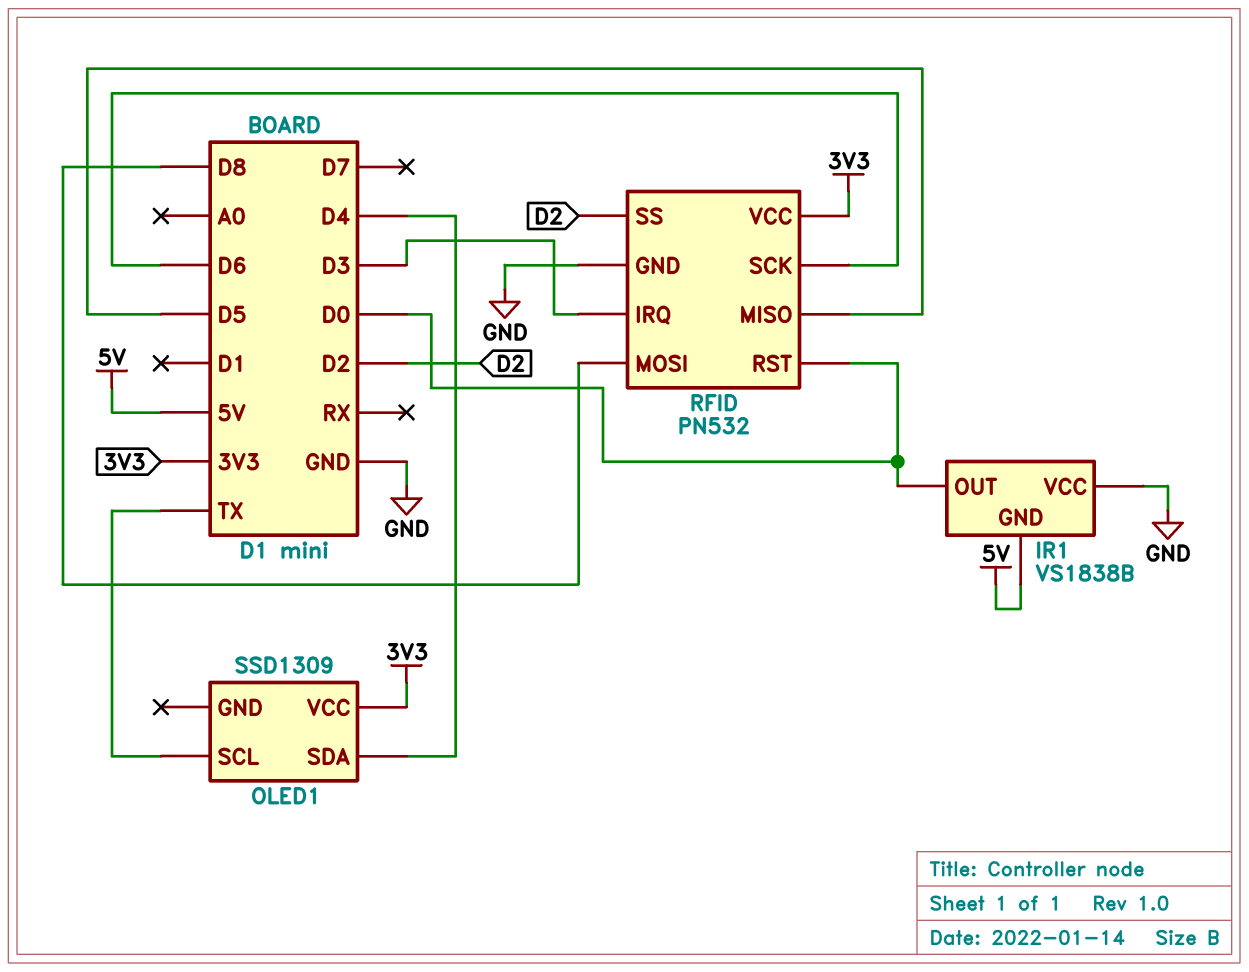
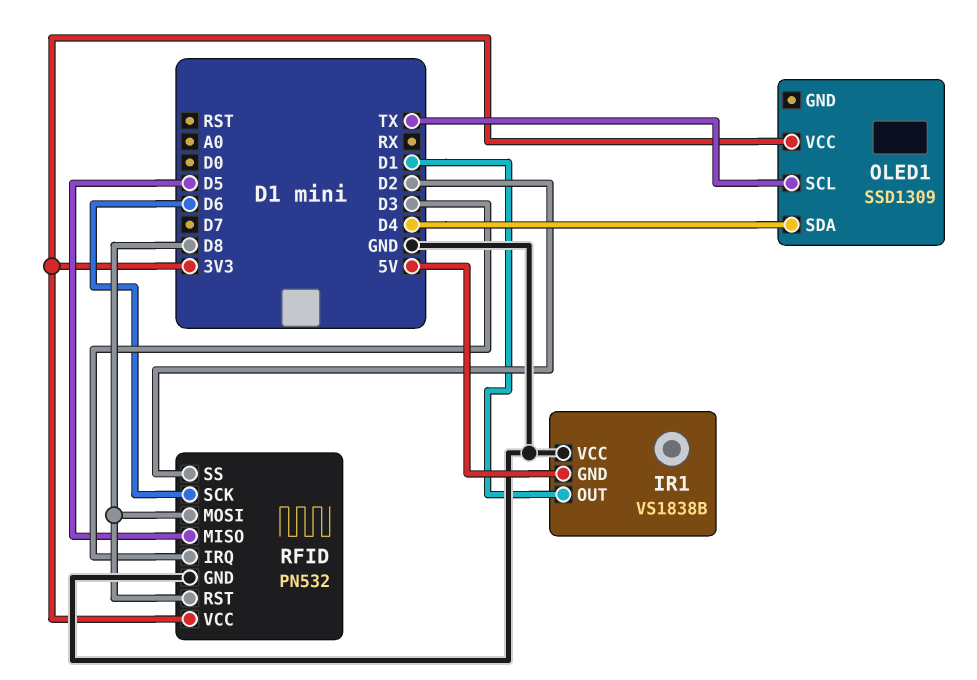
IR1 pin OUT: D0 -> D1
RFID pin RST: D0 -> D8

